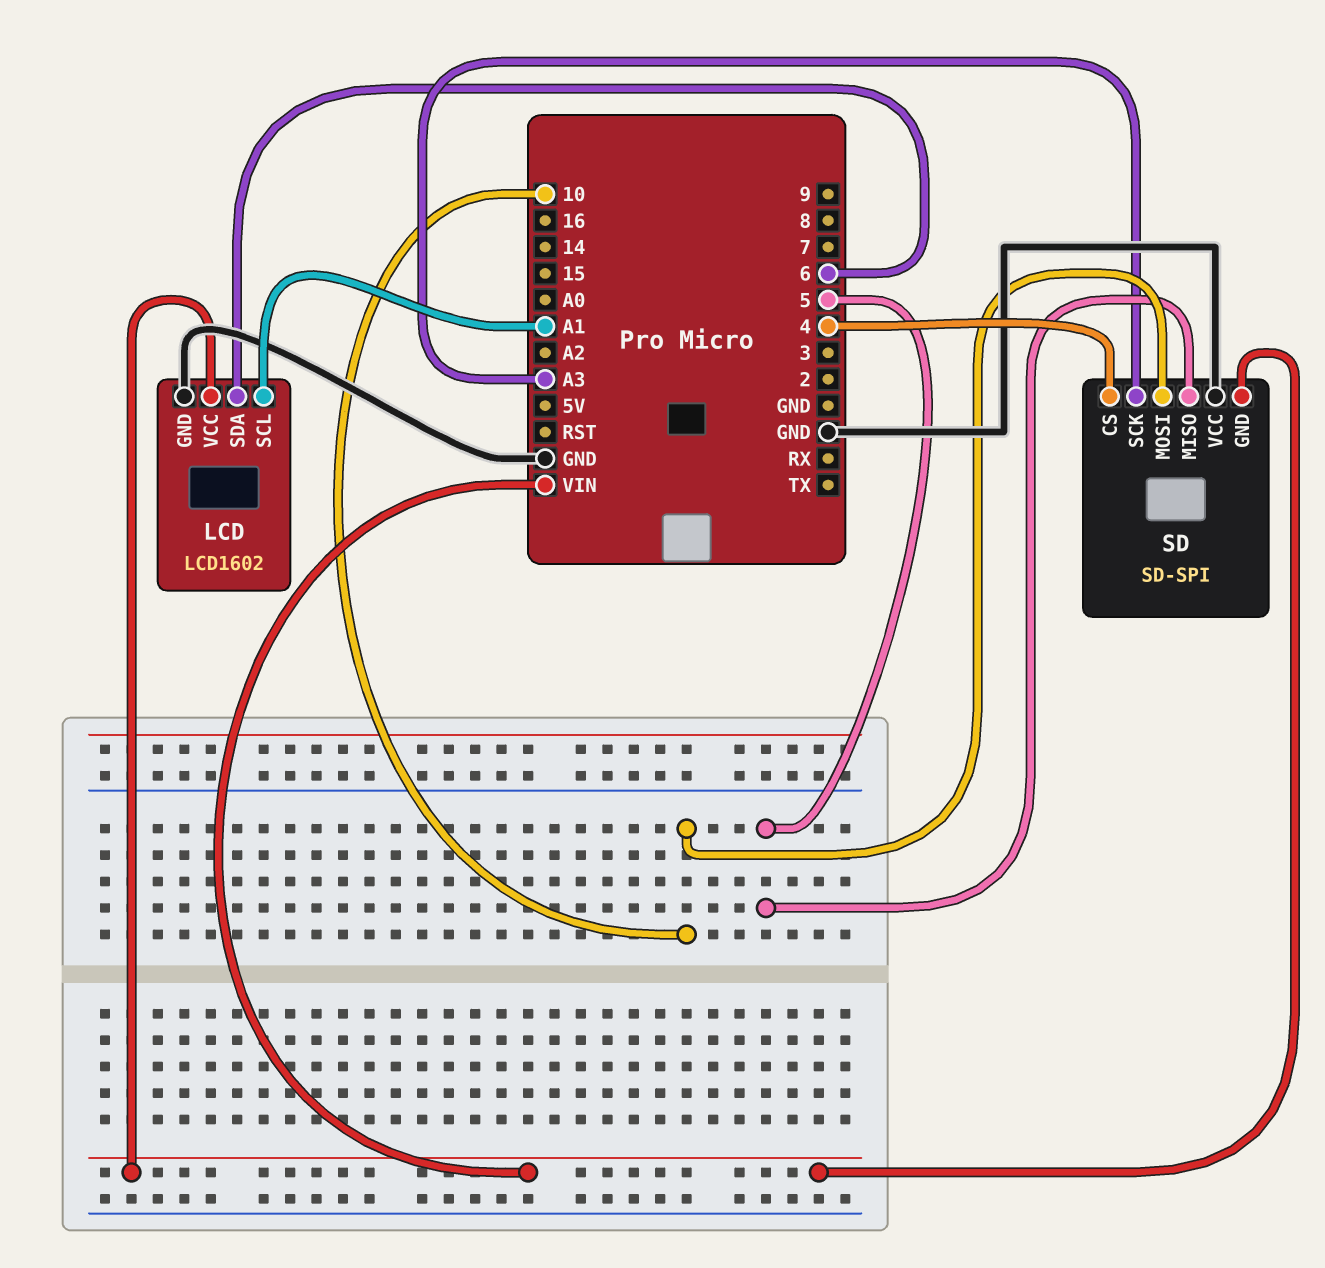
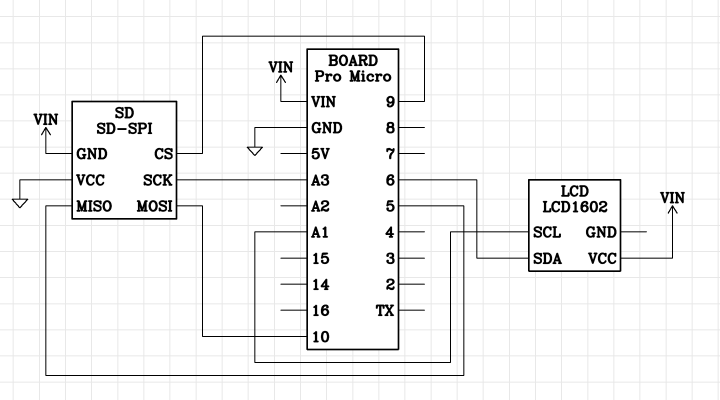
LCD pin GND: GND -> none
SD pin CS: 4 -> 9

